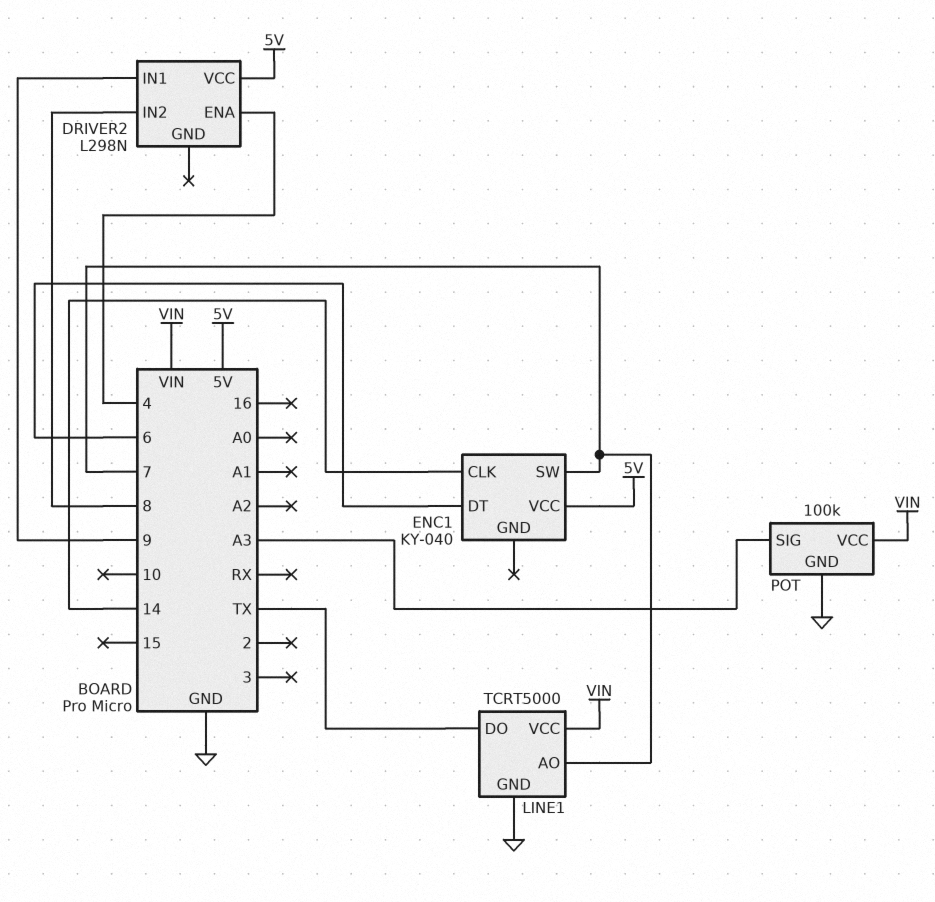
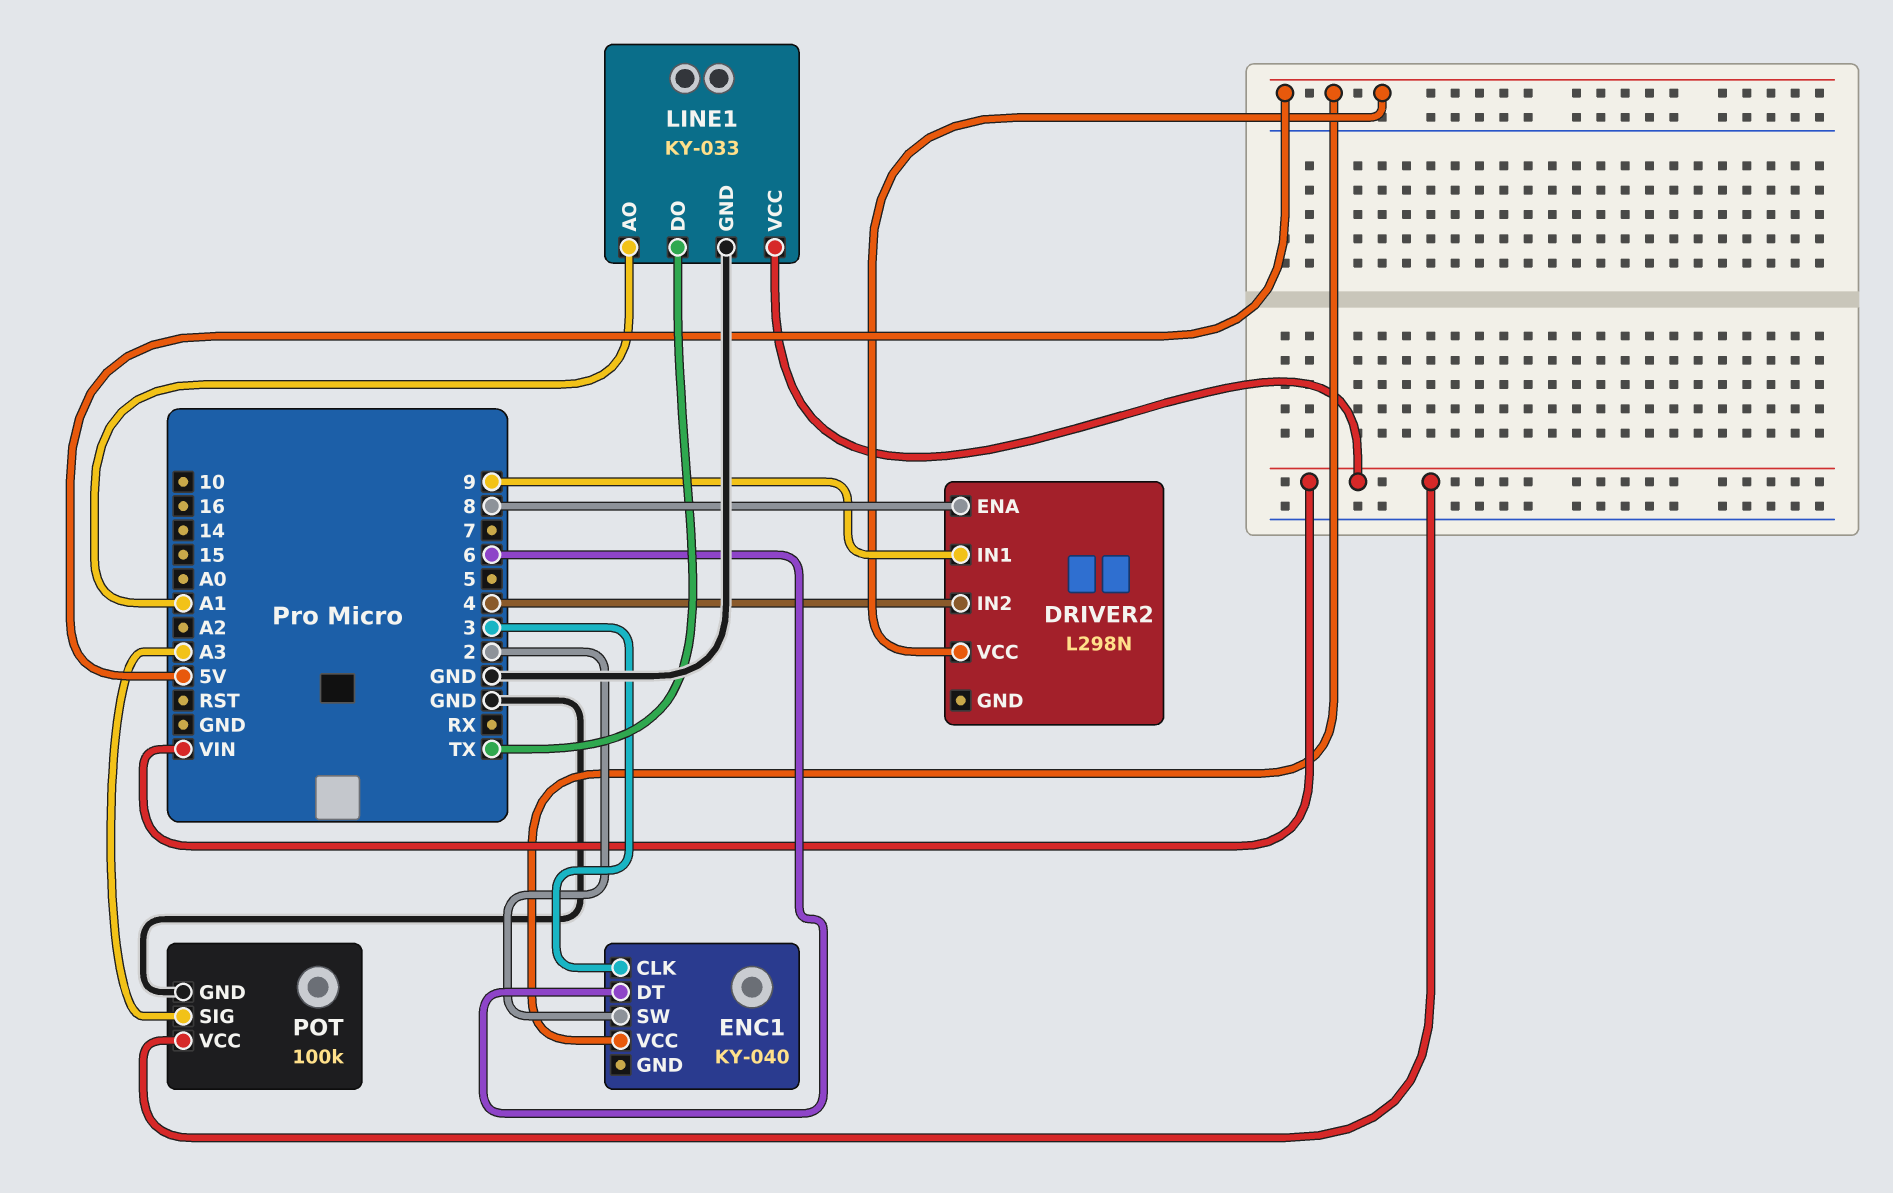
DRIVER2 pin ENA: 4 -> 8
DRIVER2 pin IN2: 8 -> 4
ENC1 pin CLK: 14 -> 3
ENC1 pin SW: 7 -> 2
LINE1: TCRT5000 -> KY-033
LINE1 pin AO: 7 -> A1

